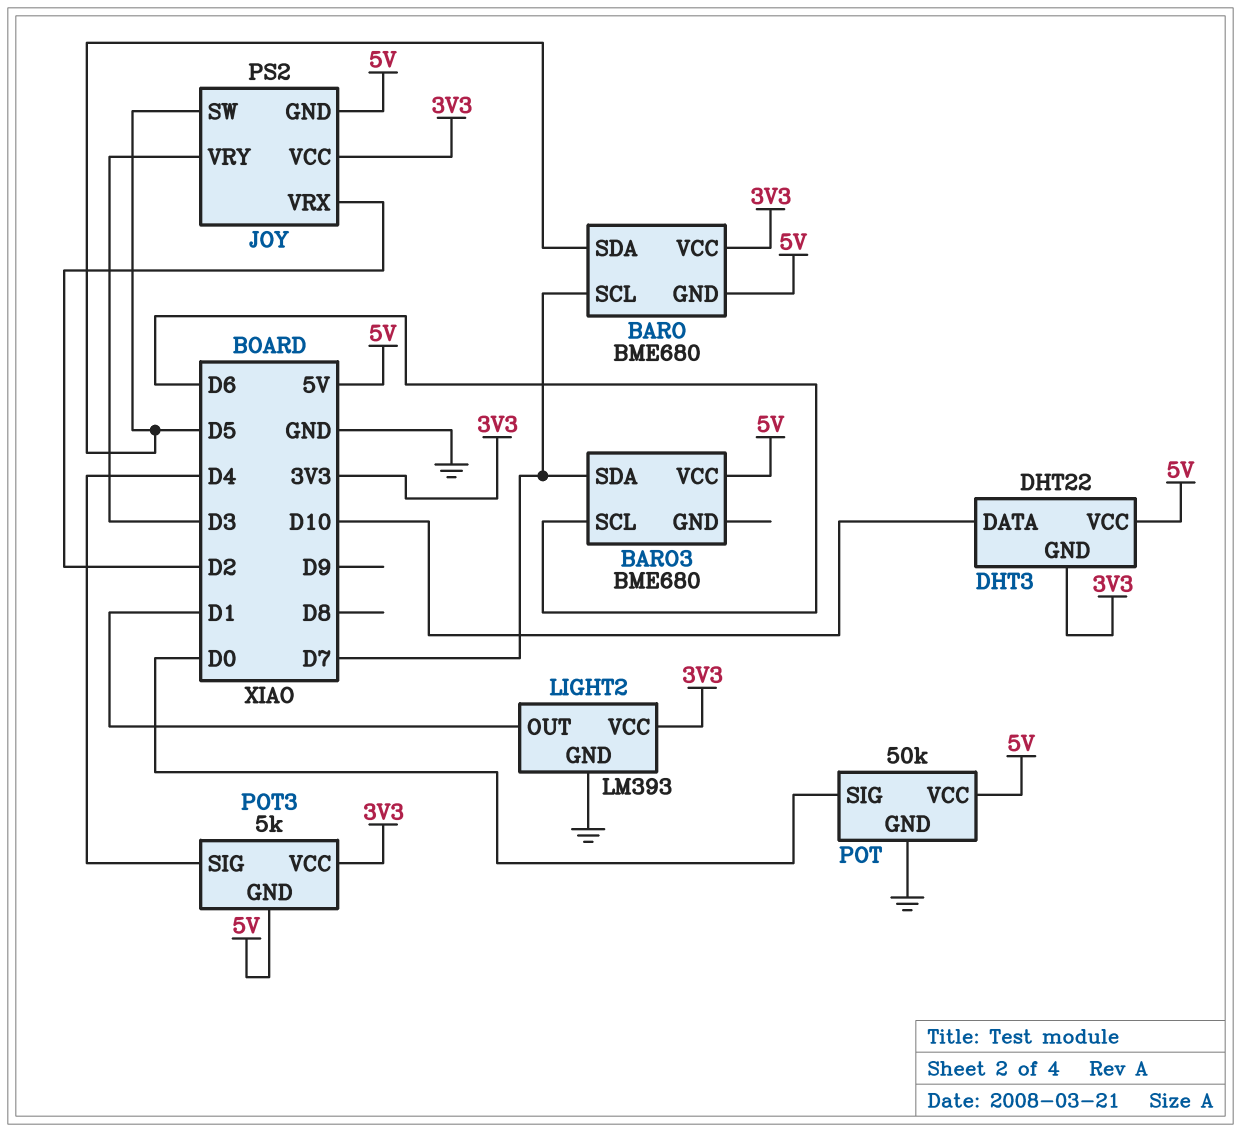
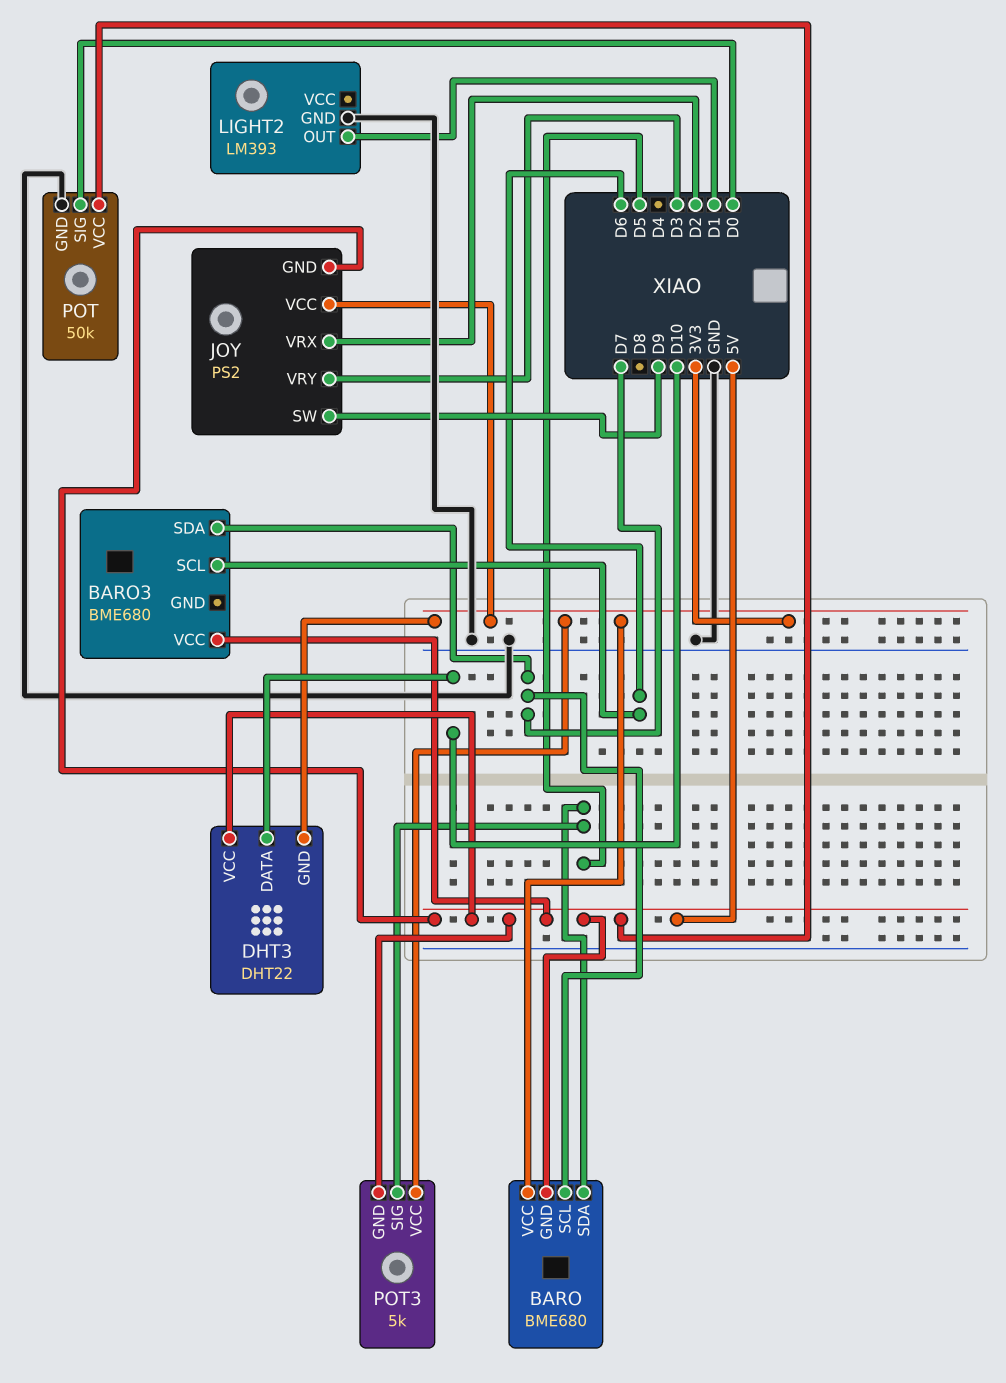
JOY pin SW: D5 -> D9
LIGHT2 pin VCC: 3V3 -> none
POT3 pin SIG: D4 -> D5

